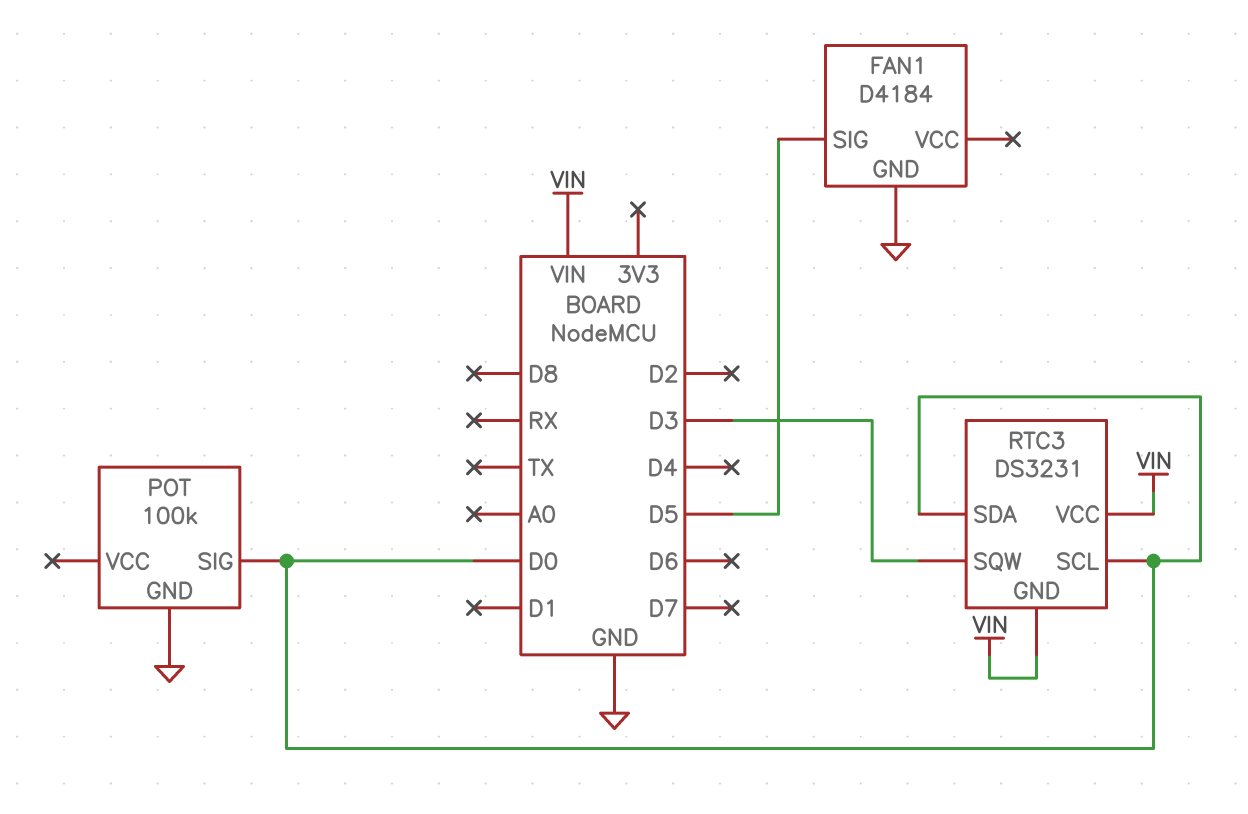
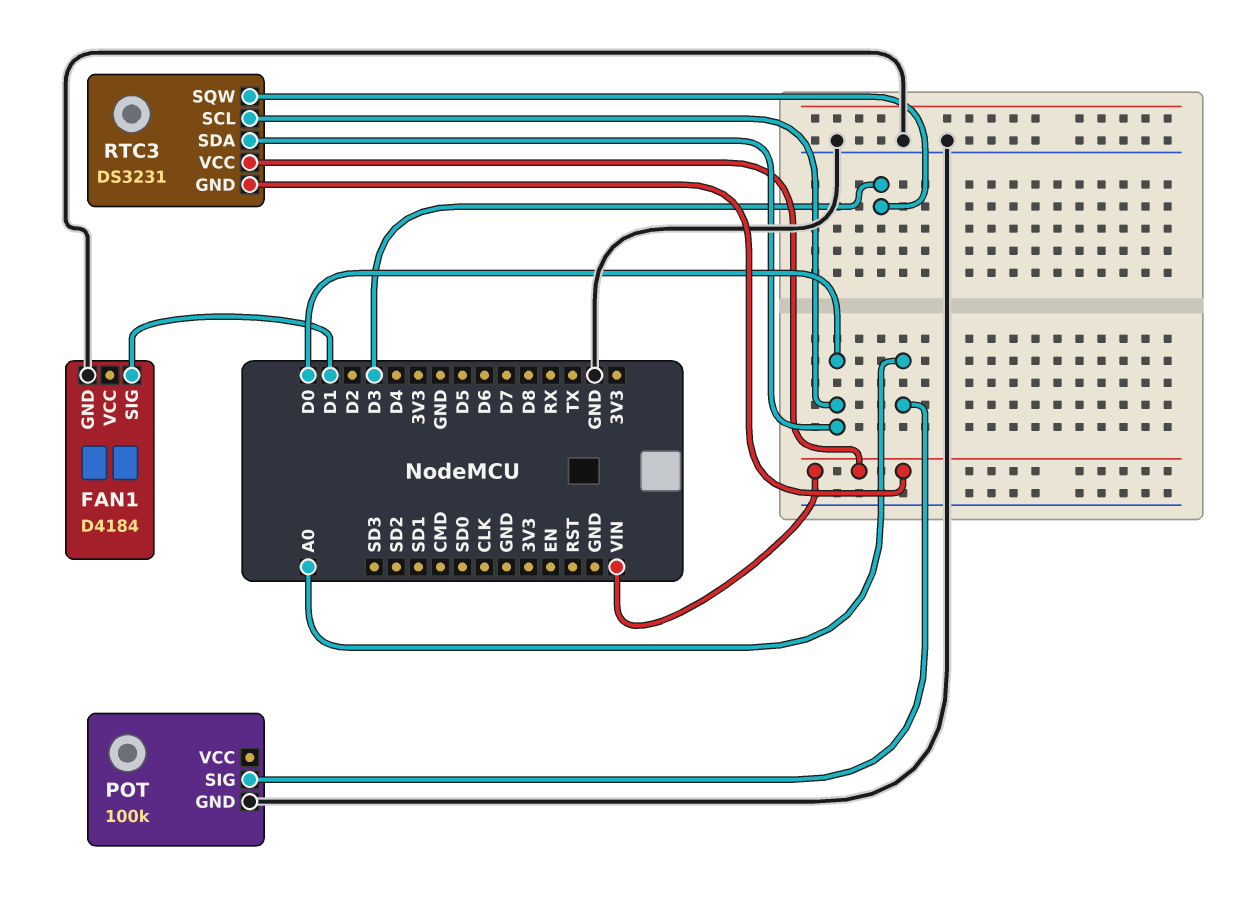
FAN1 pin SIG: D5 -> D1
POT pin SIG: D0 -> A0

